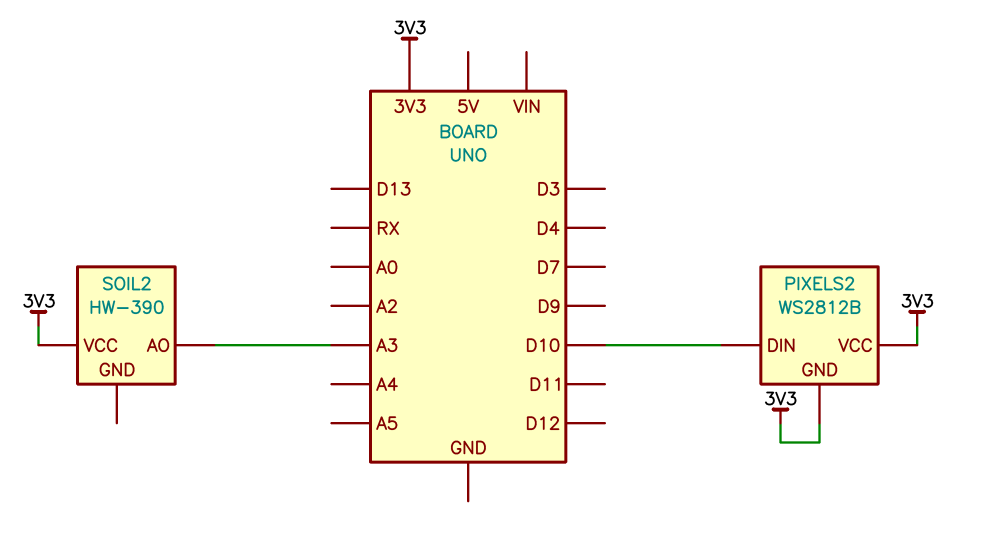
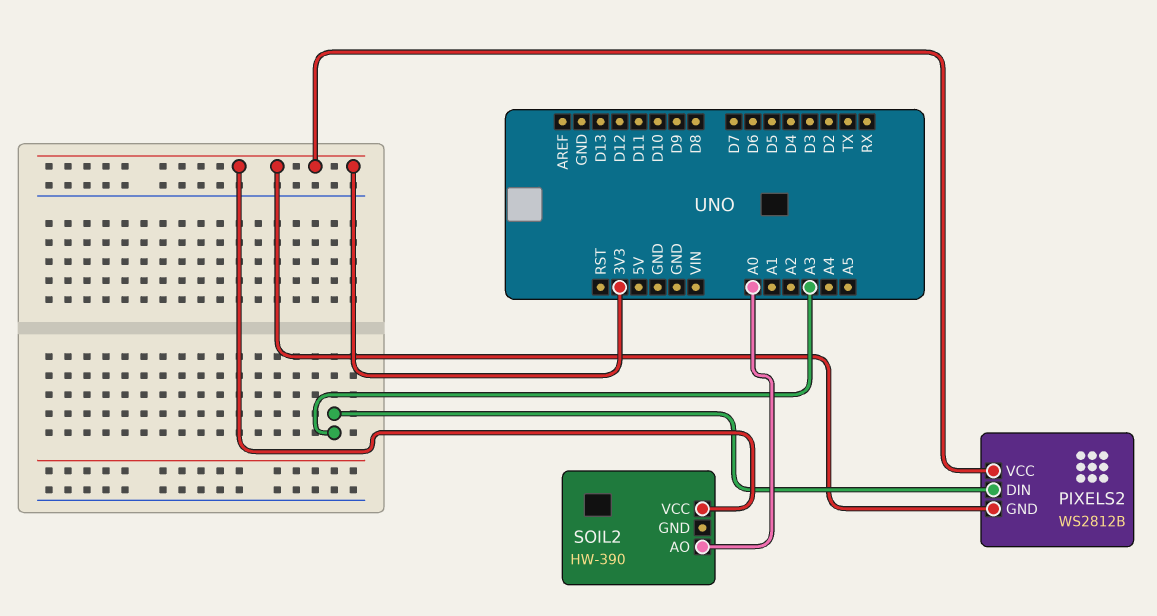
PIXELS2 pin DIN: D10 -> A3
SOIL2 pin AO: A3 -> A0

